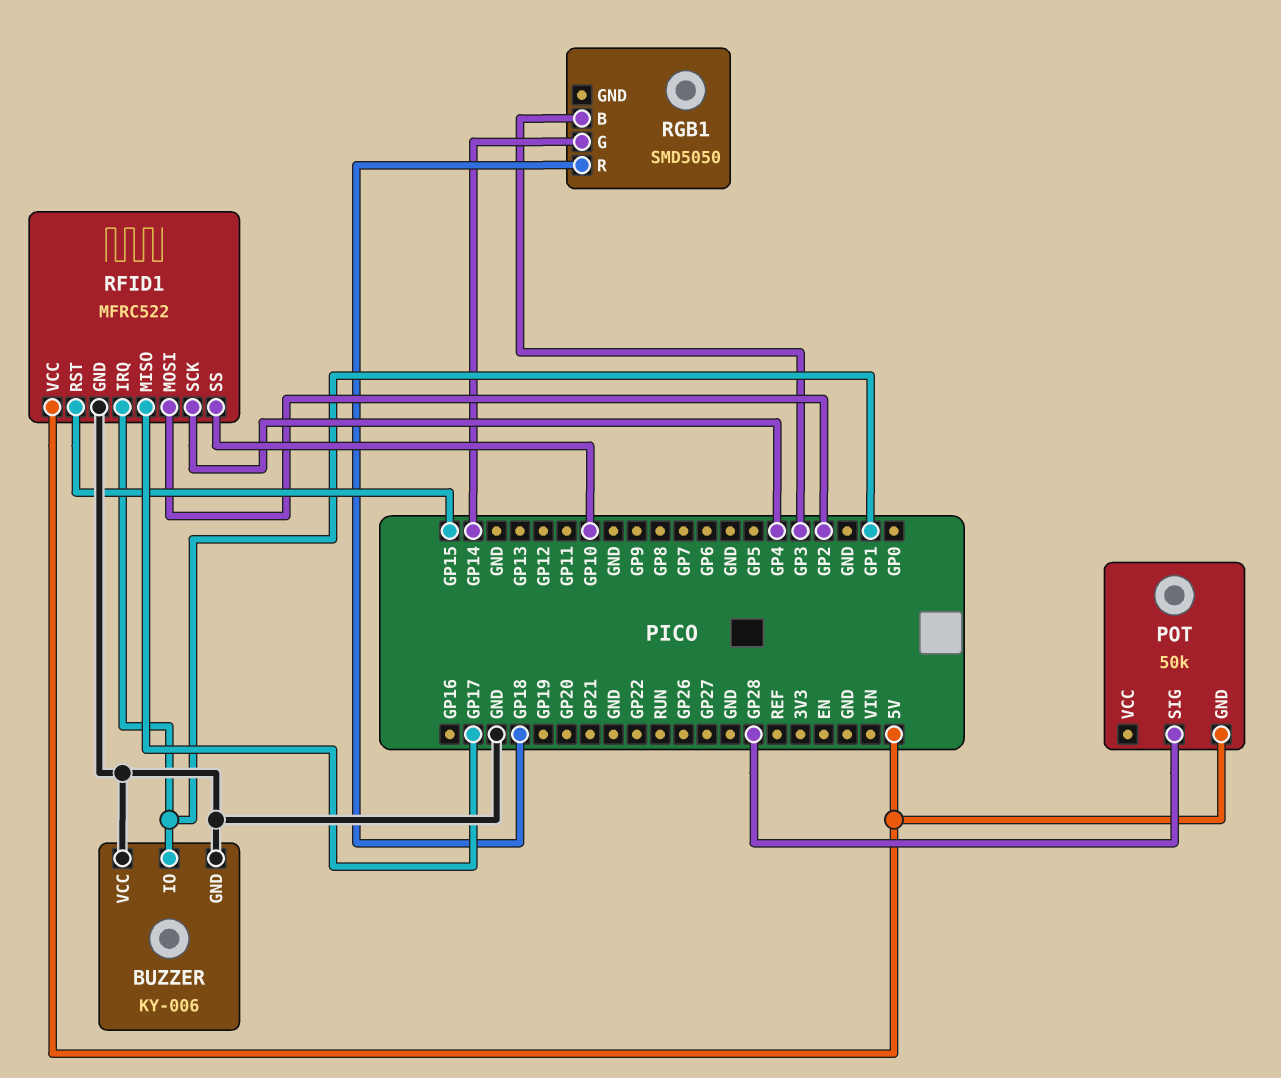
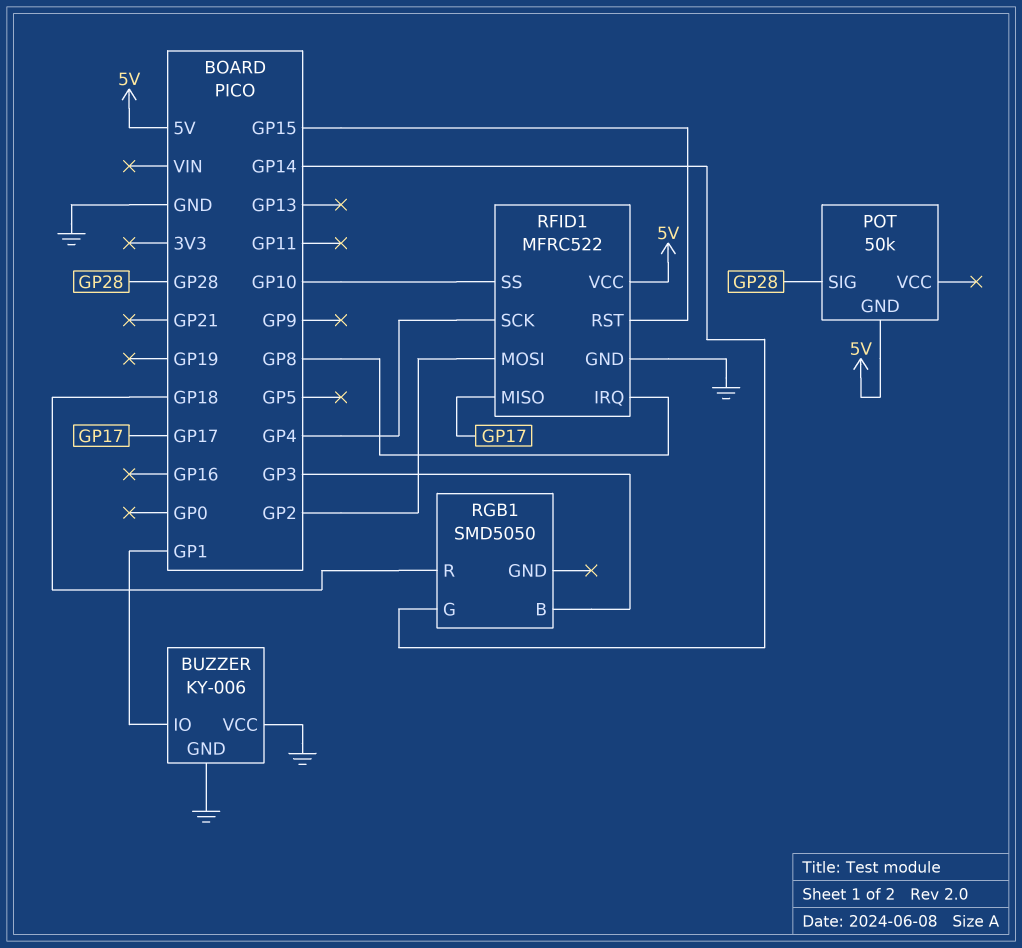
RFID1 pin IRQ: GP1 -> GP8

